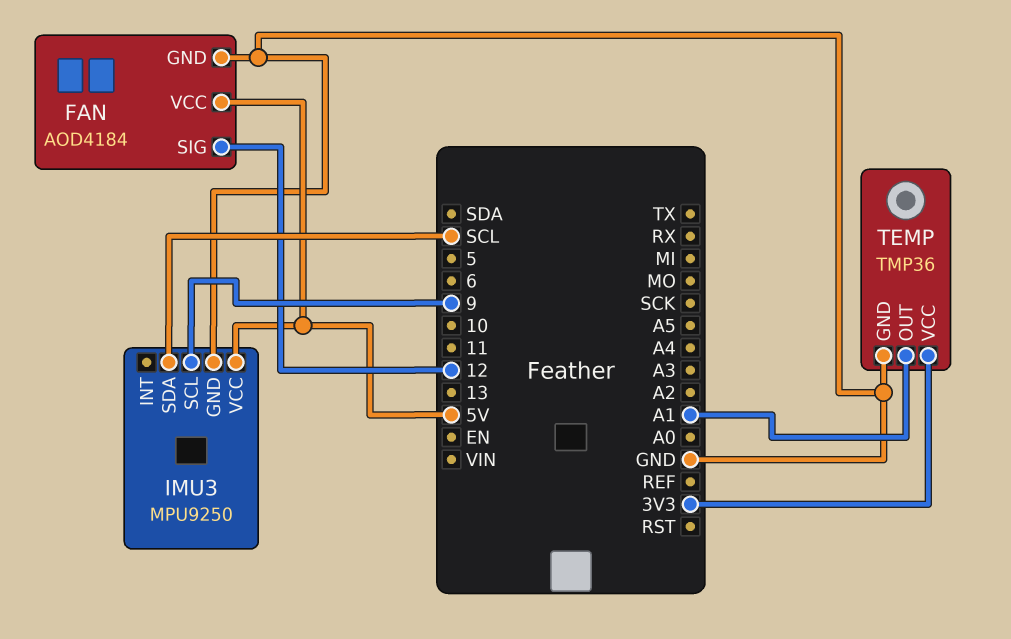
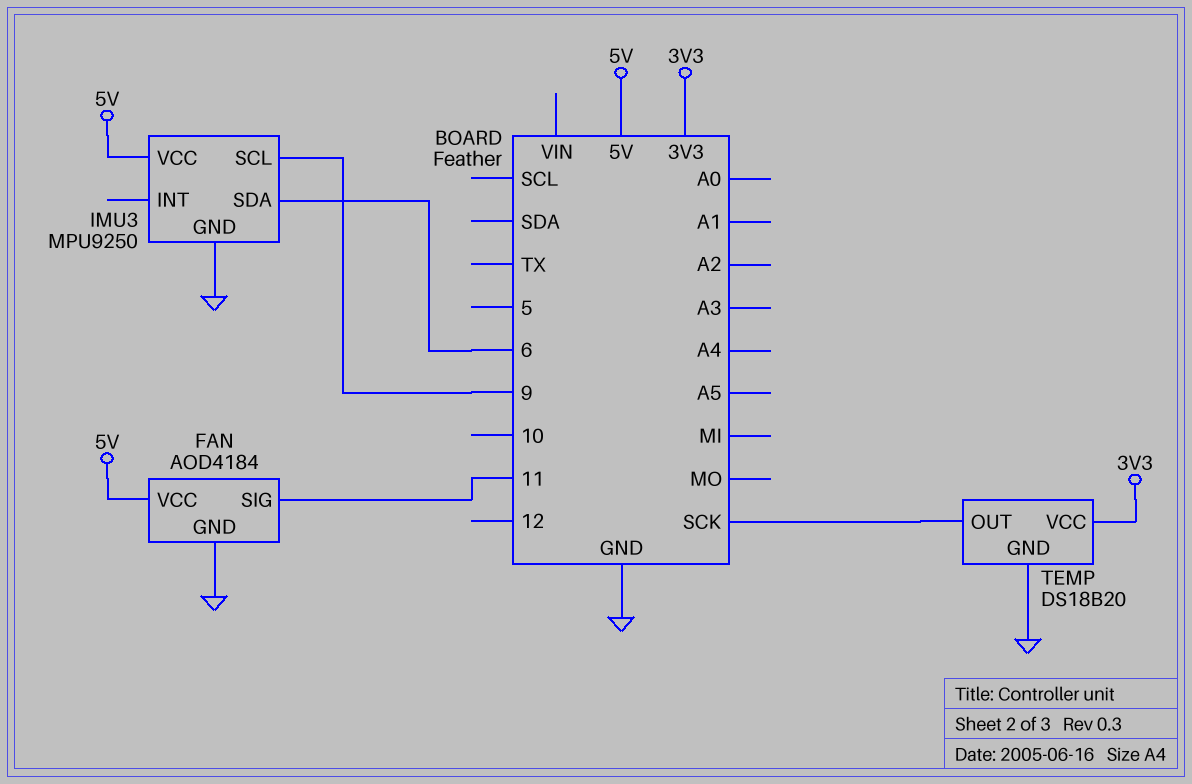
FAN pin SIG: 12 -> 11
IMU3 pin SDA: SCL -> 6
TEMP: TMP36 -> DS18B20
TEMP pin OUT: A1 -> SCK

